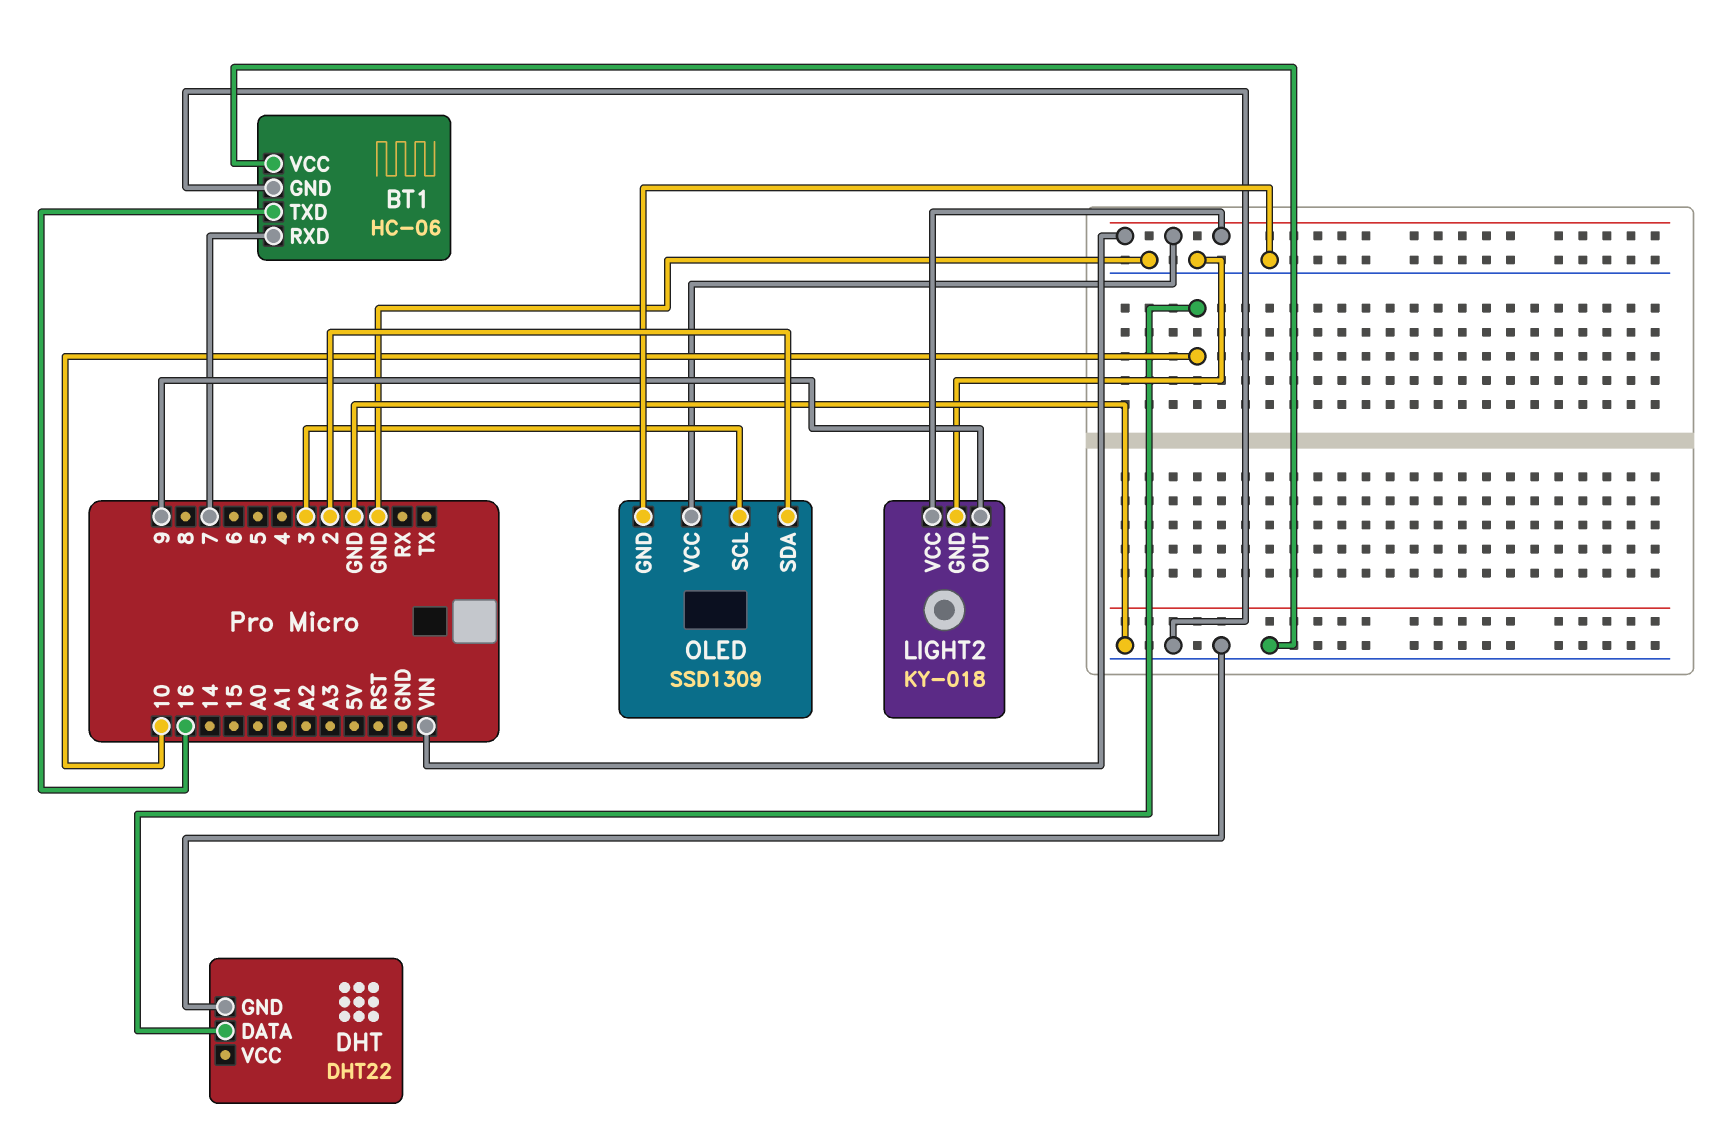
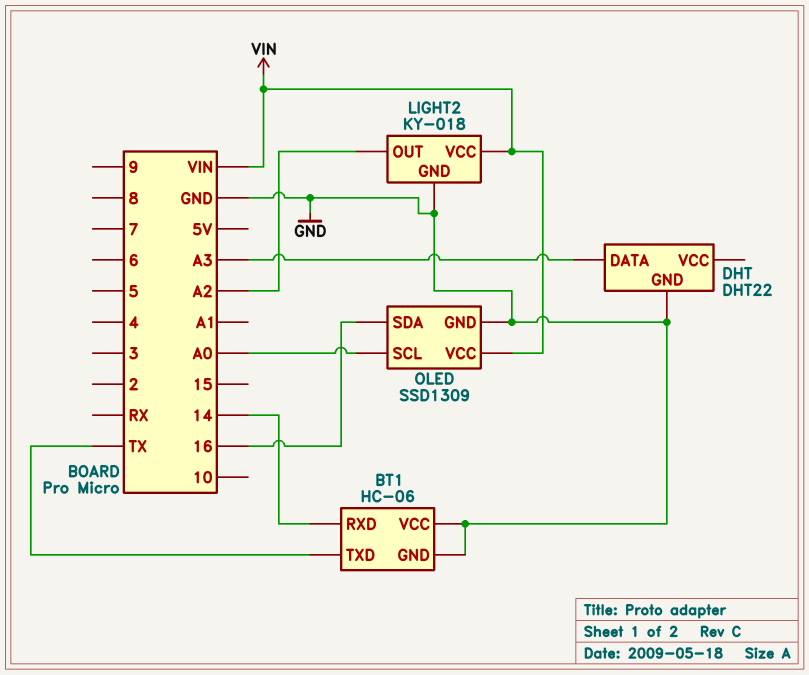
BT1 pin RXD: 7 -> 14
BT1 pin TXD: 16 -> TX
DHT pin DATA: 10 -> A3
LIGHT2 pin OUT: 9 -> A2
OLED pin SCL: 3 -> A0
OLED pin SDA: 2 -> 16

